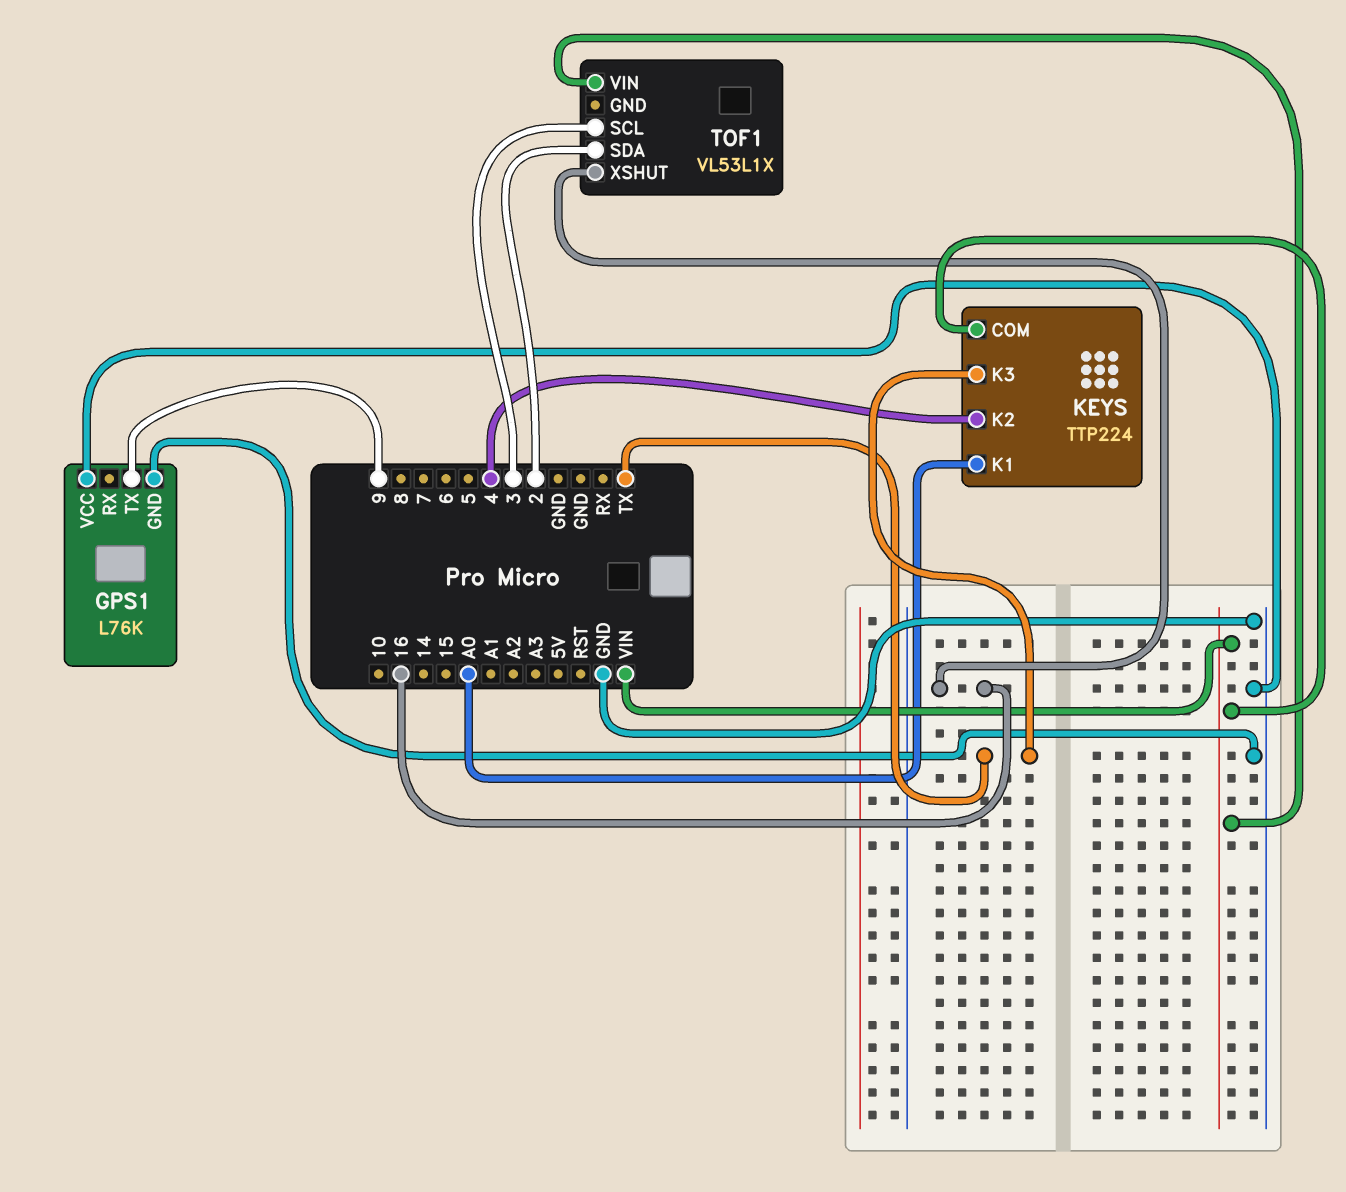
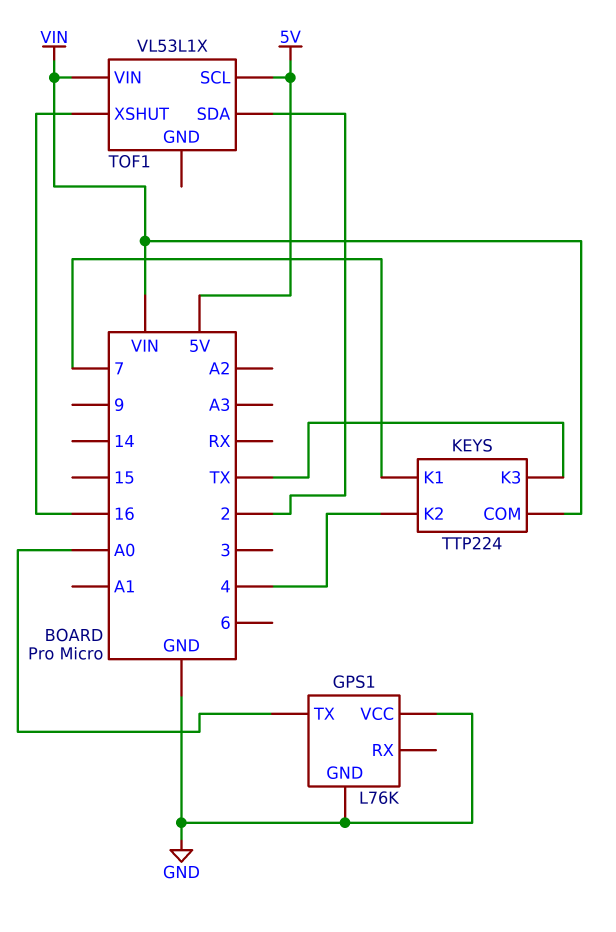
GPS1 pin TX: 9 -> A0
KEYS pin K1: A0 -> 7
TOF1 pin SCL: 3 -> 5V

